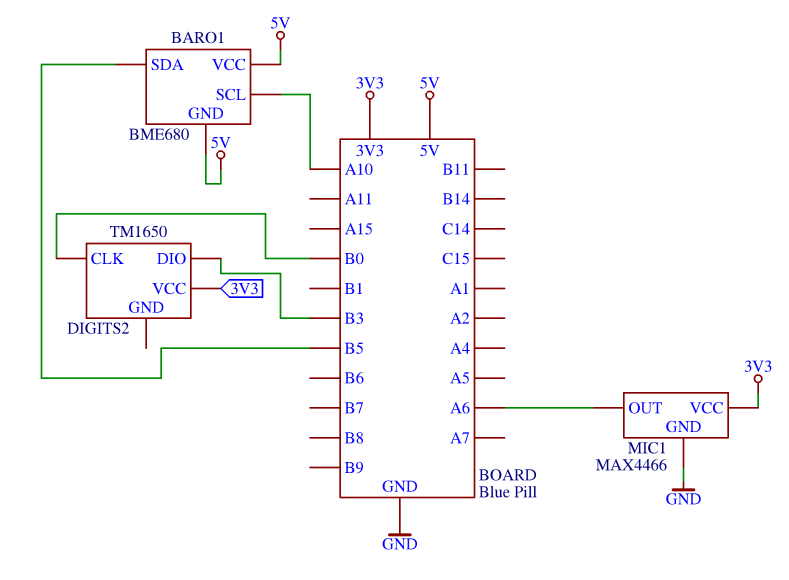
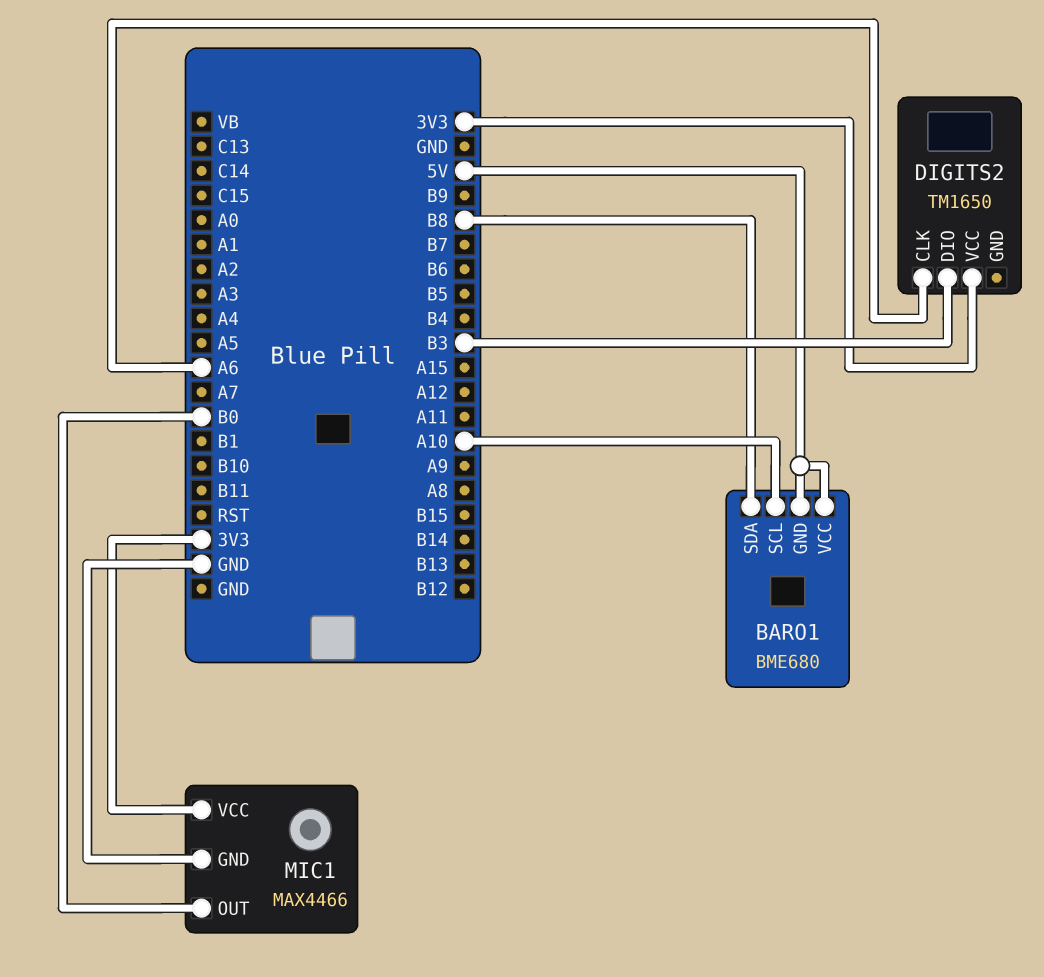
BARO1 pin SDA: B5 -> B8
DIGITS2 pin CLK: B0 -> A6
MIC1 pin OUT: A6 -> B0

